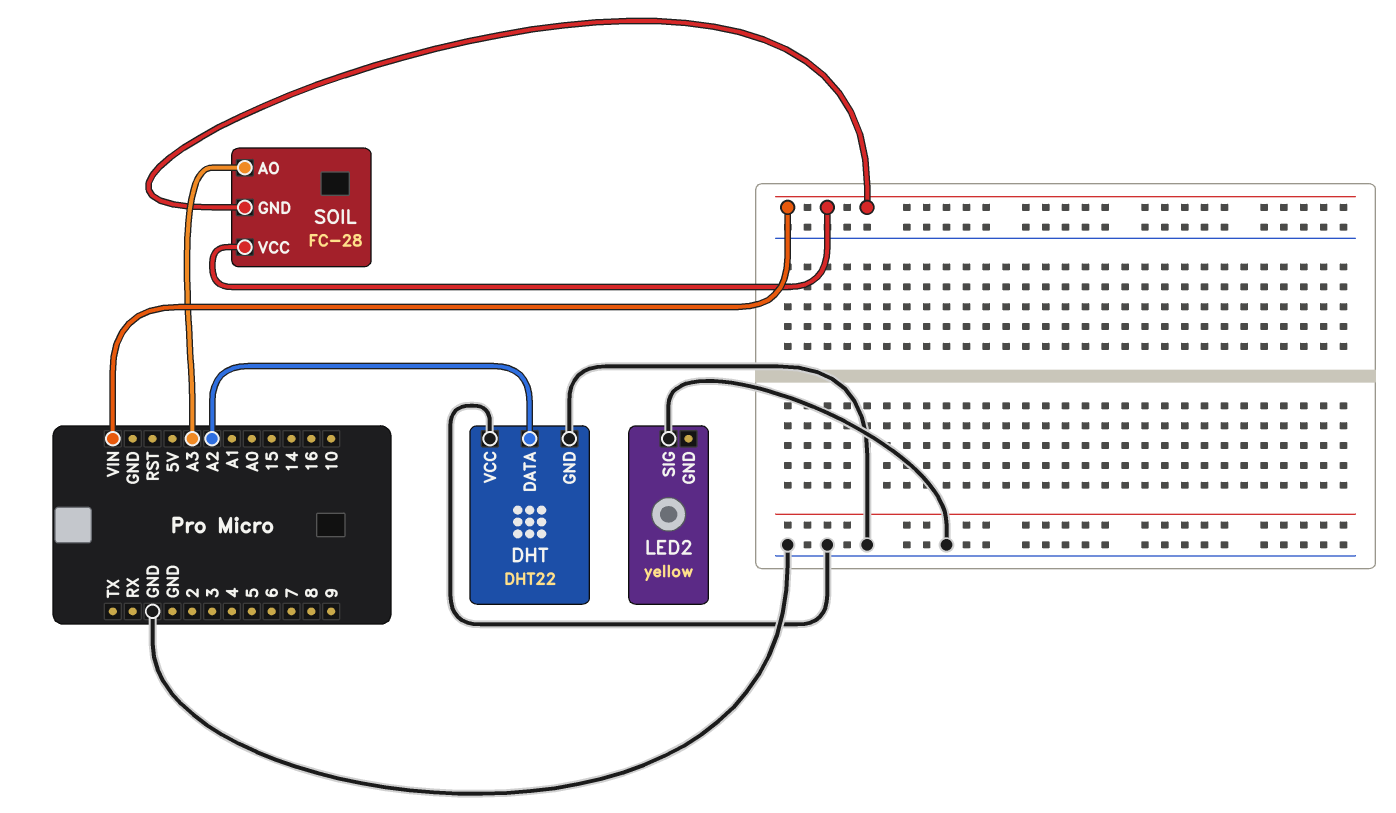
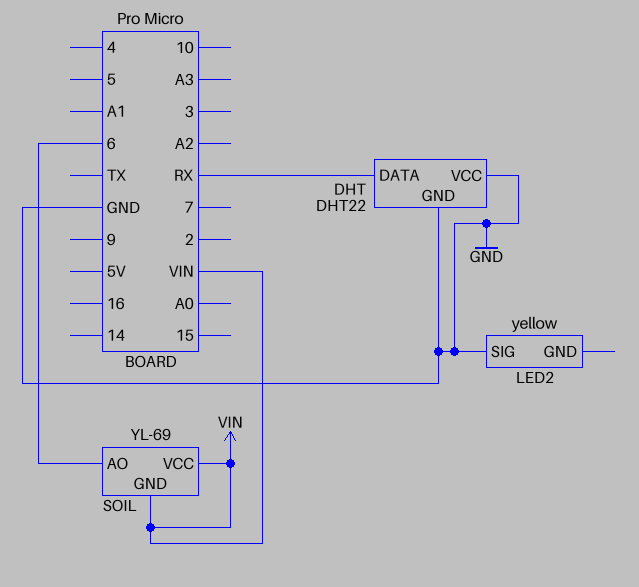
DHT pin DATA: A2 -> RX
SOIL: FC-28 -> YL-69
SOIL pin AO: A3 -> 6

